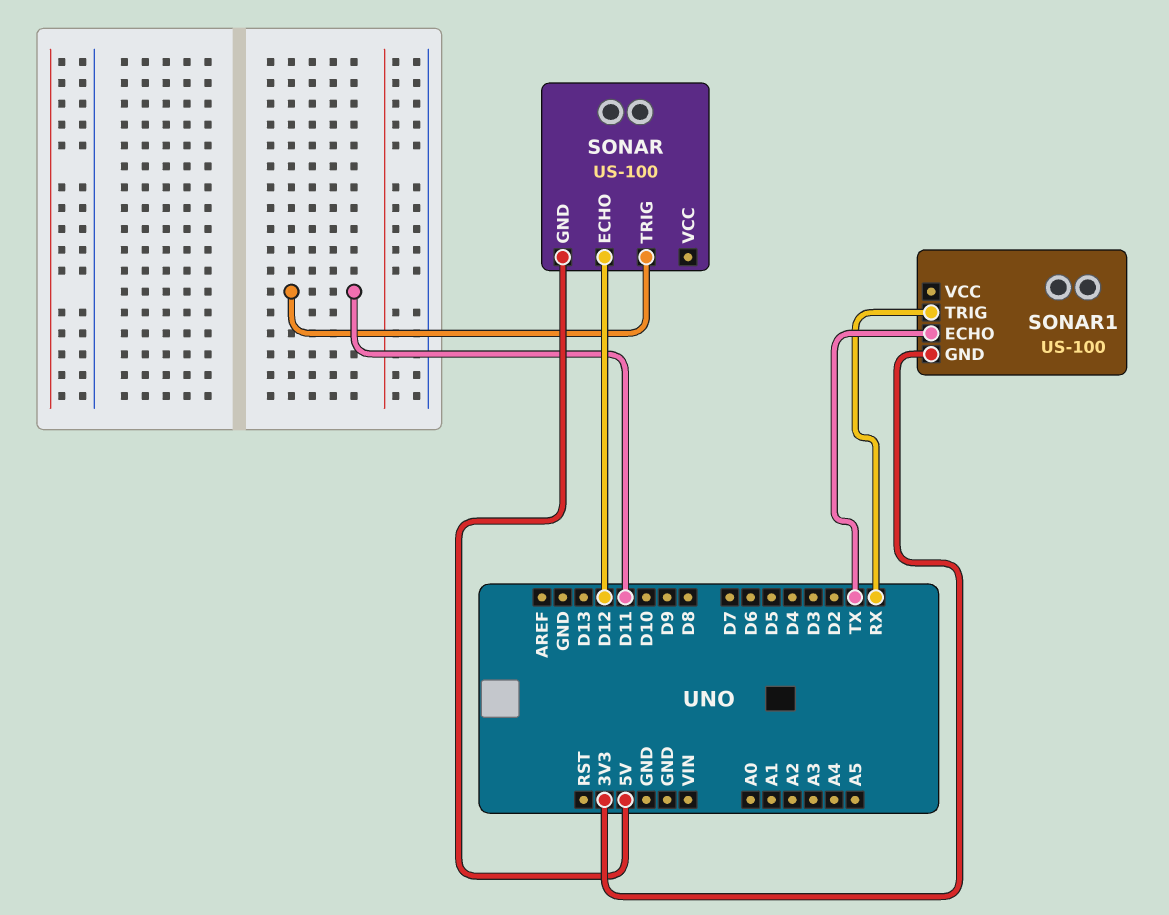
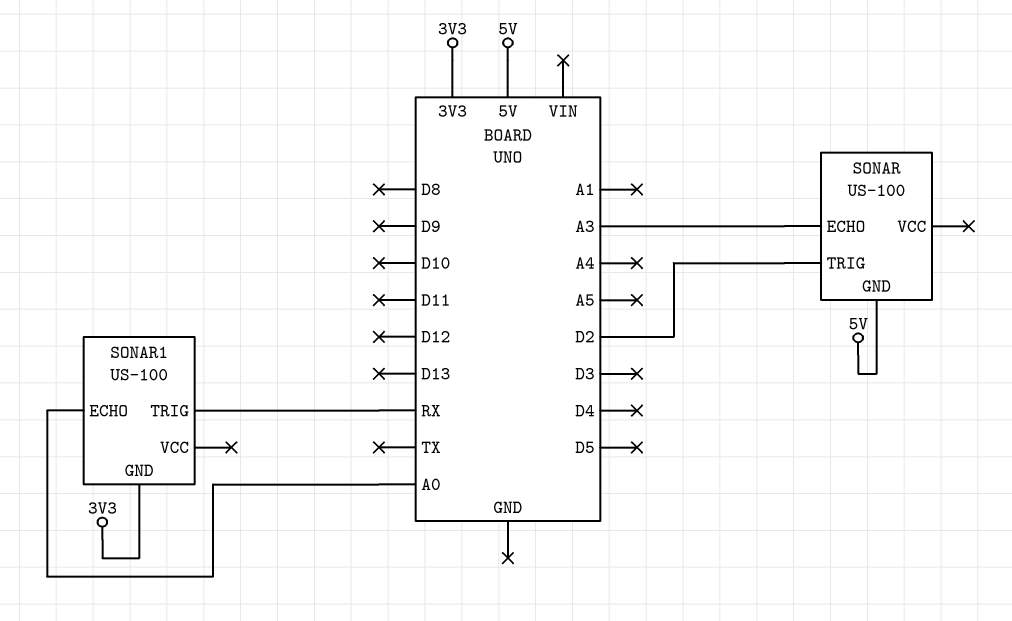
SONAR pin ECHO: D12 -> A3
SONAR pin TRIG: D11 -> D2
SONAR1 pin ECHO: TX -> A0

